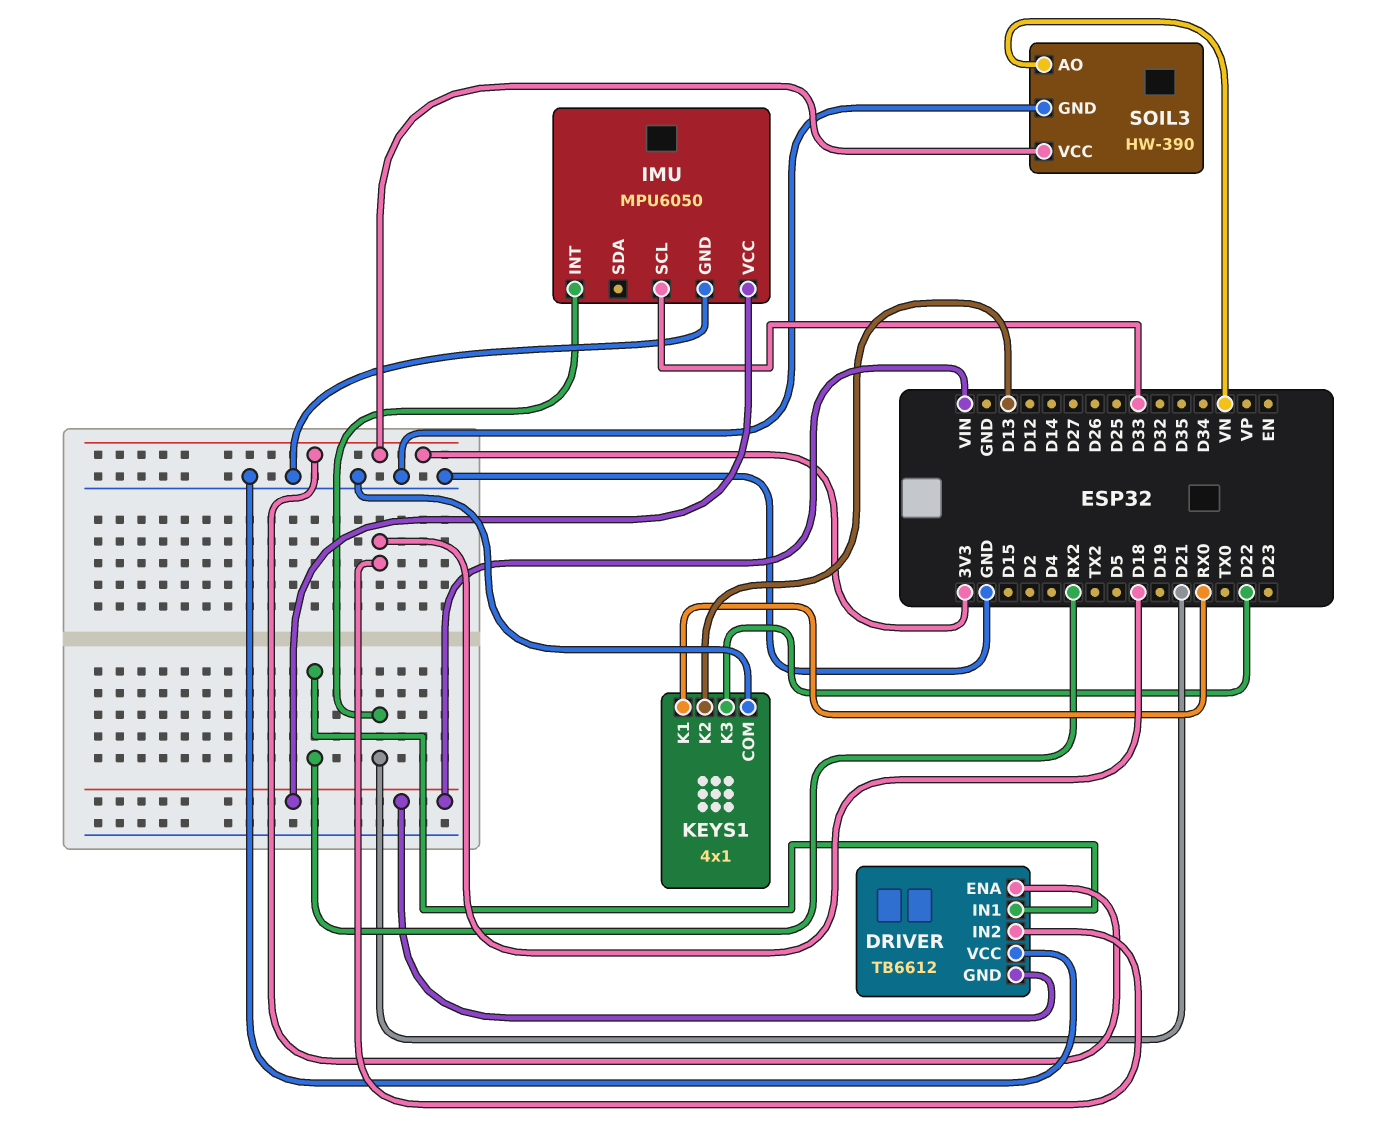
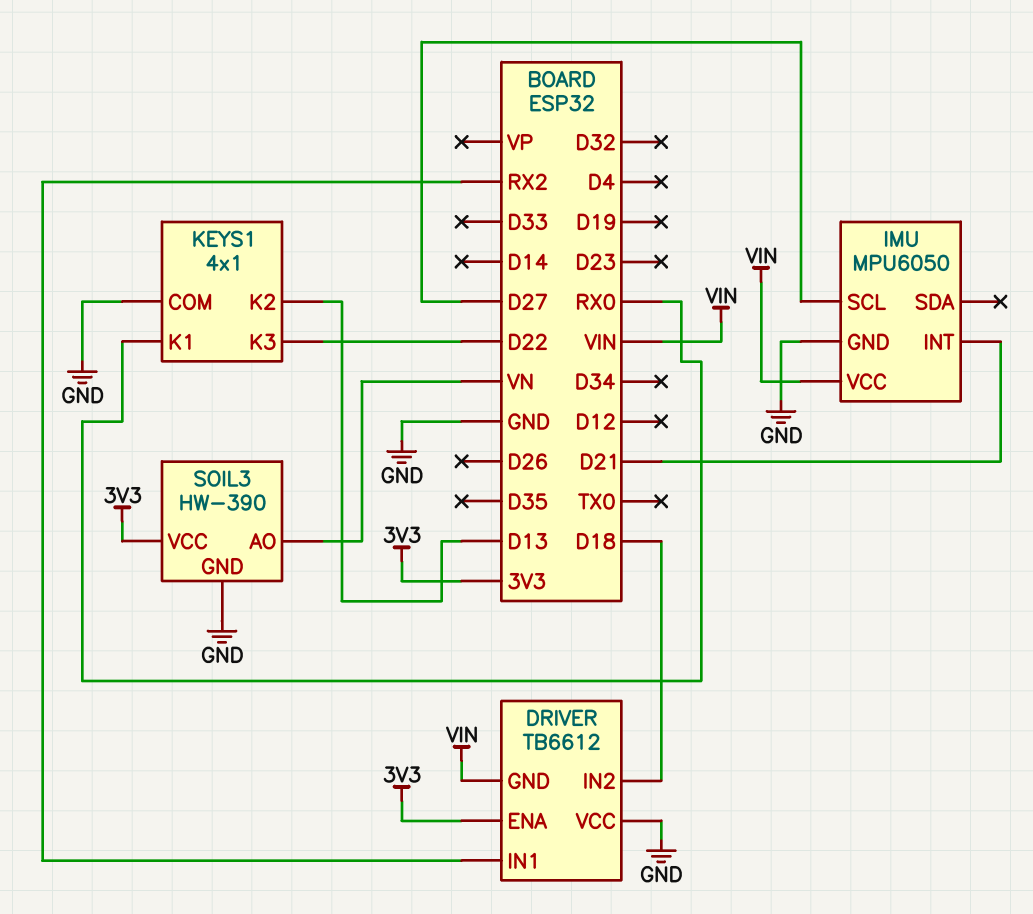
IMU pin SCL: D33 -> D27

